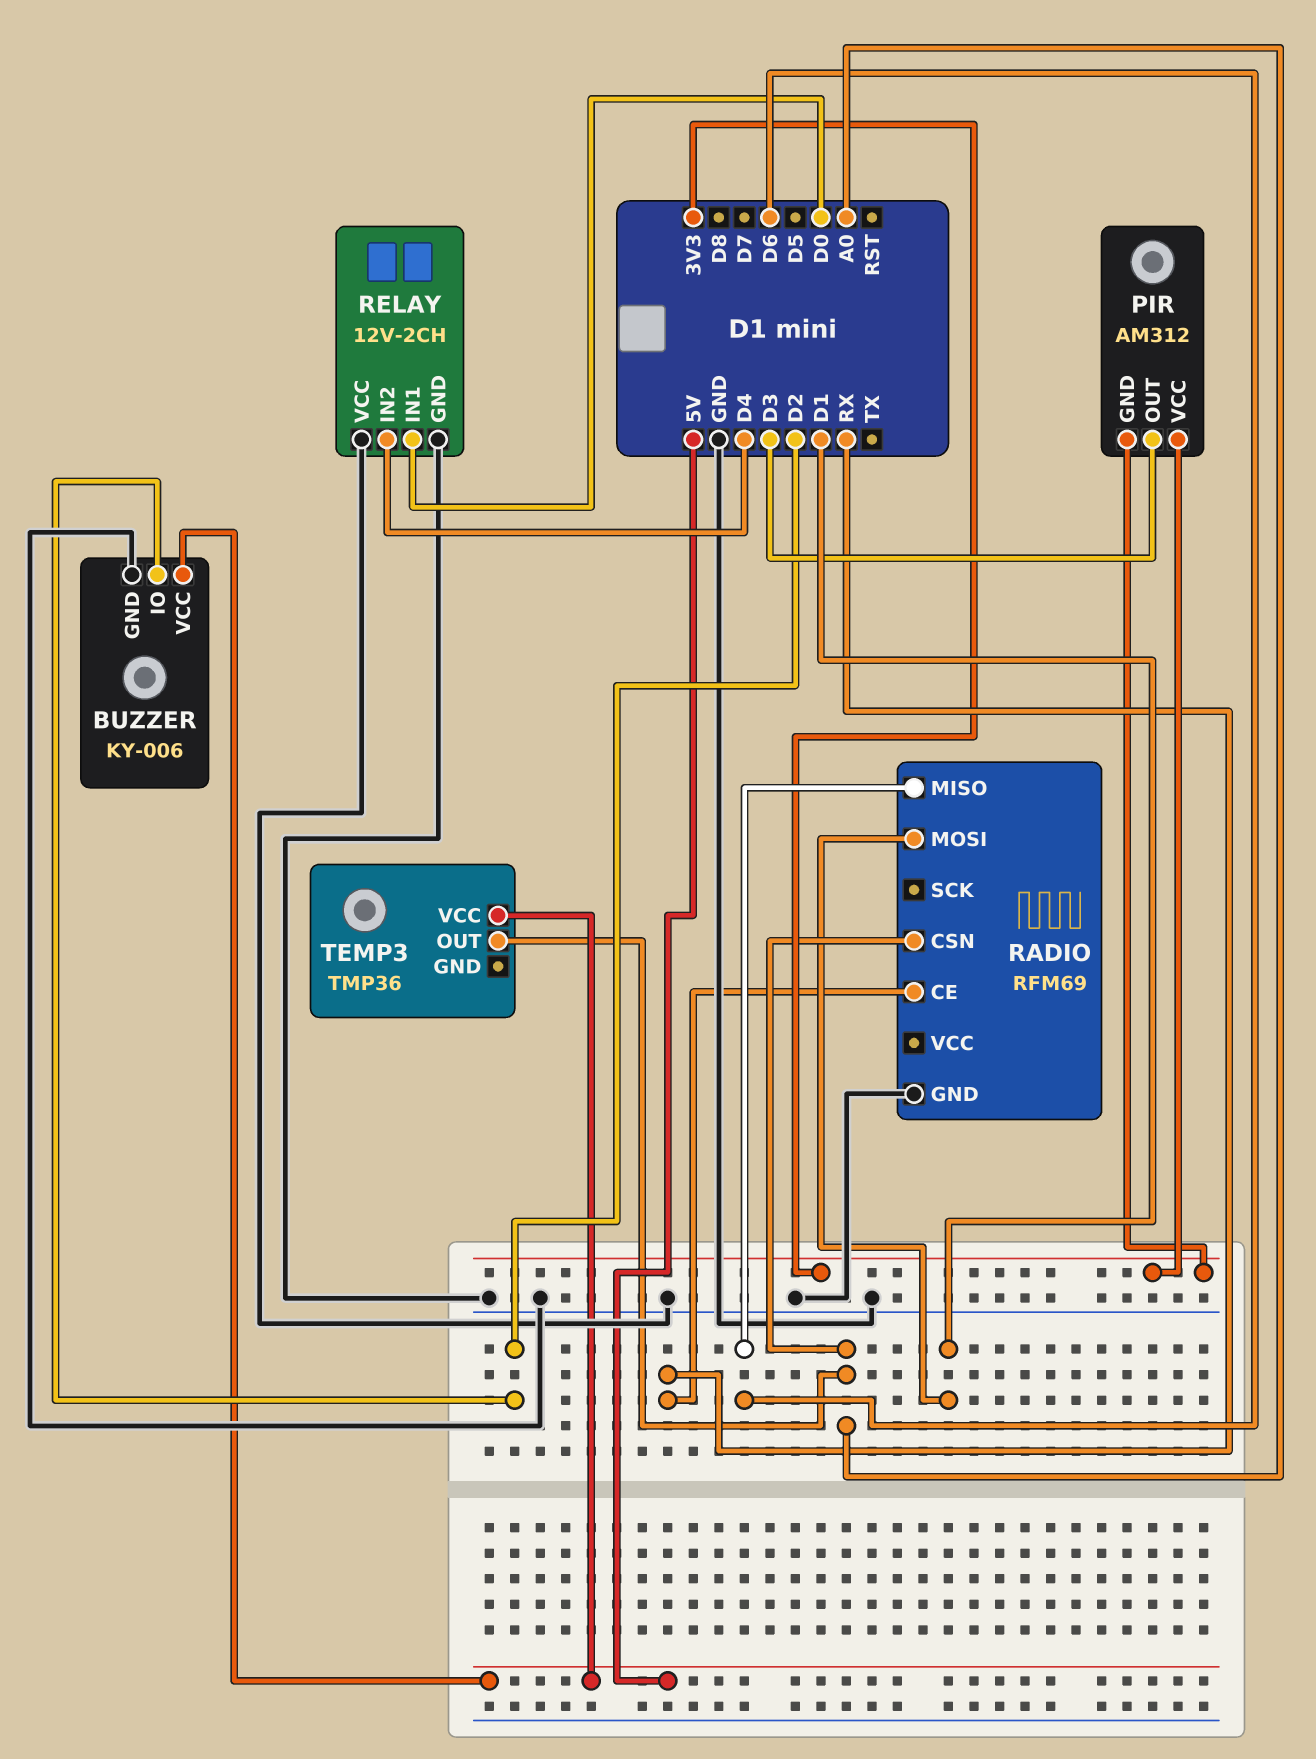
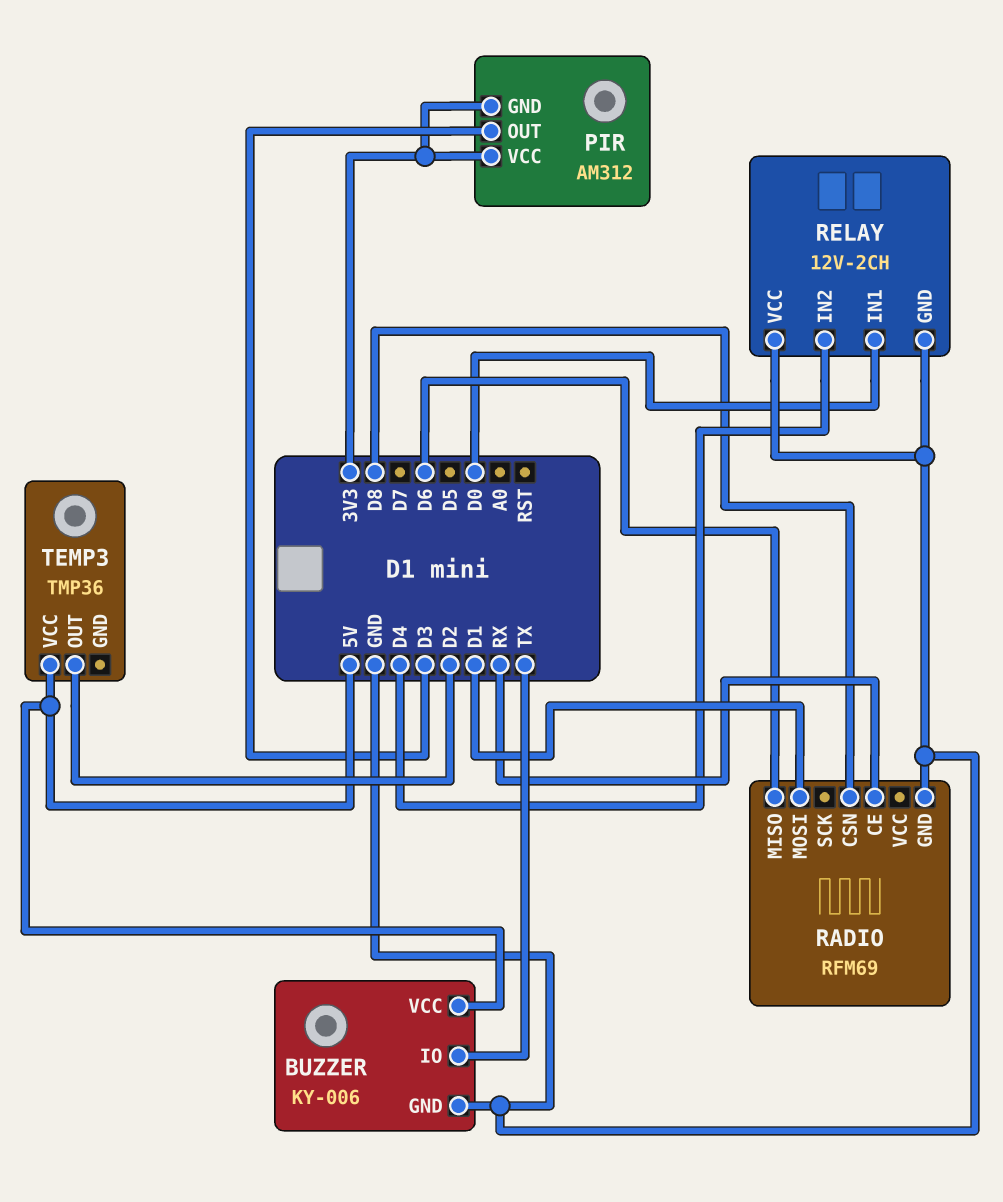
BUZZER pin IO: D2 -> TX
RADIO pin CSN: A0 -> D8
TEMP3 pin OUT: A0 -> D2

